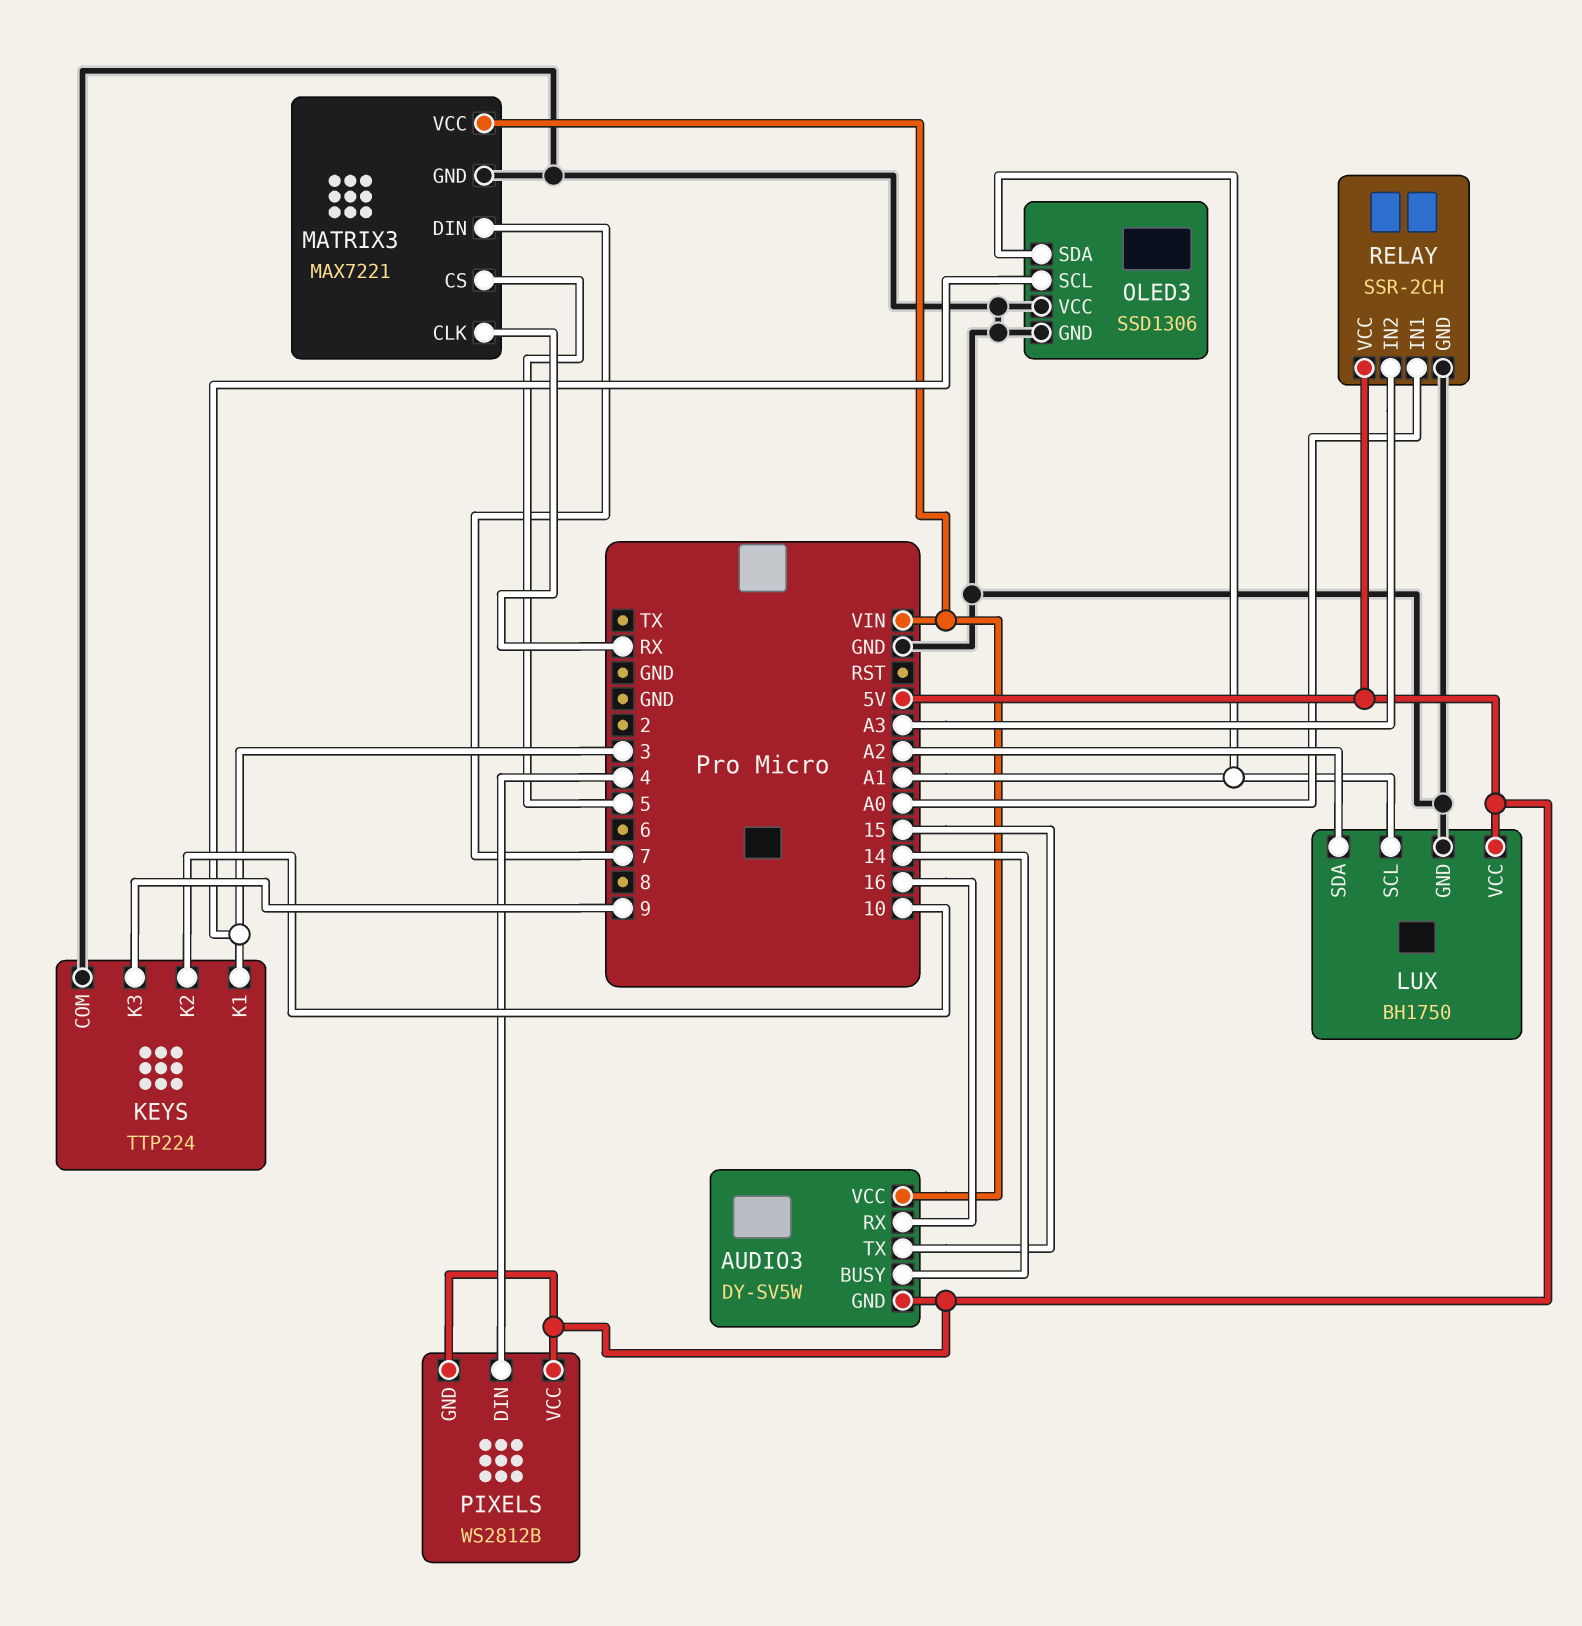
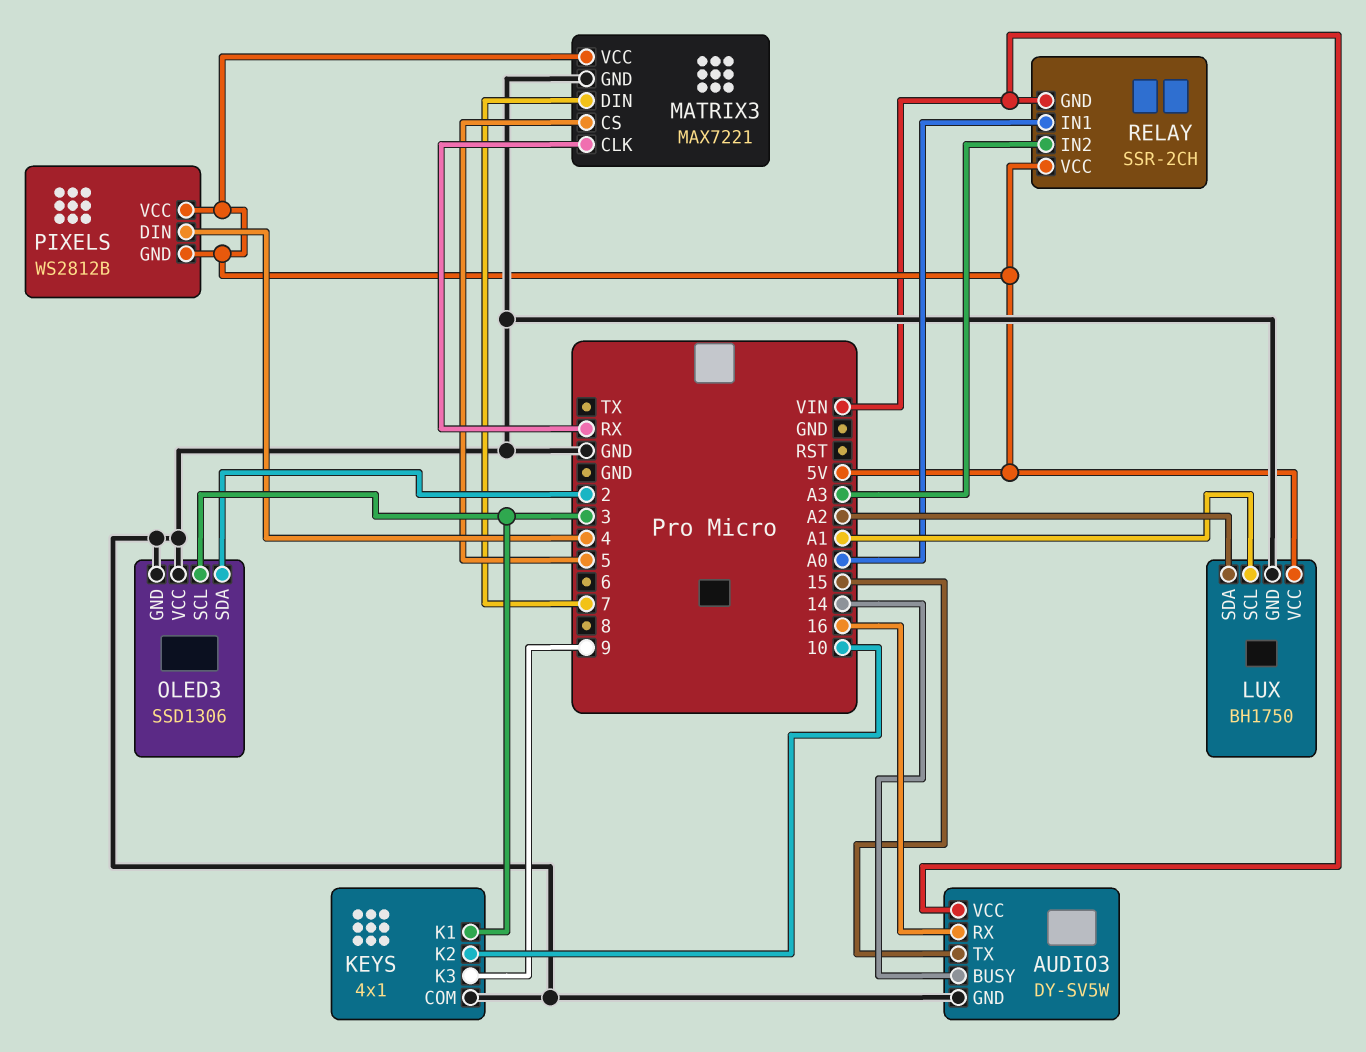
AUDIO3 pin GND: 5V -> GND
KEYS: TTP224 -> 4x1
MATRIX3 pin VCC: VIN -> 5V
OLED3 pin SDA: A1 -> 2
RELAY pin GND: GND -> VIN

